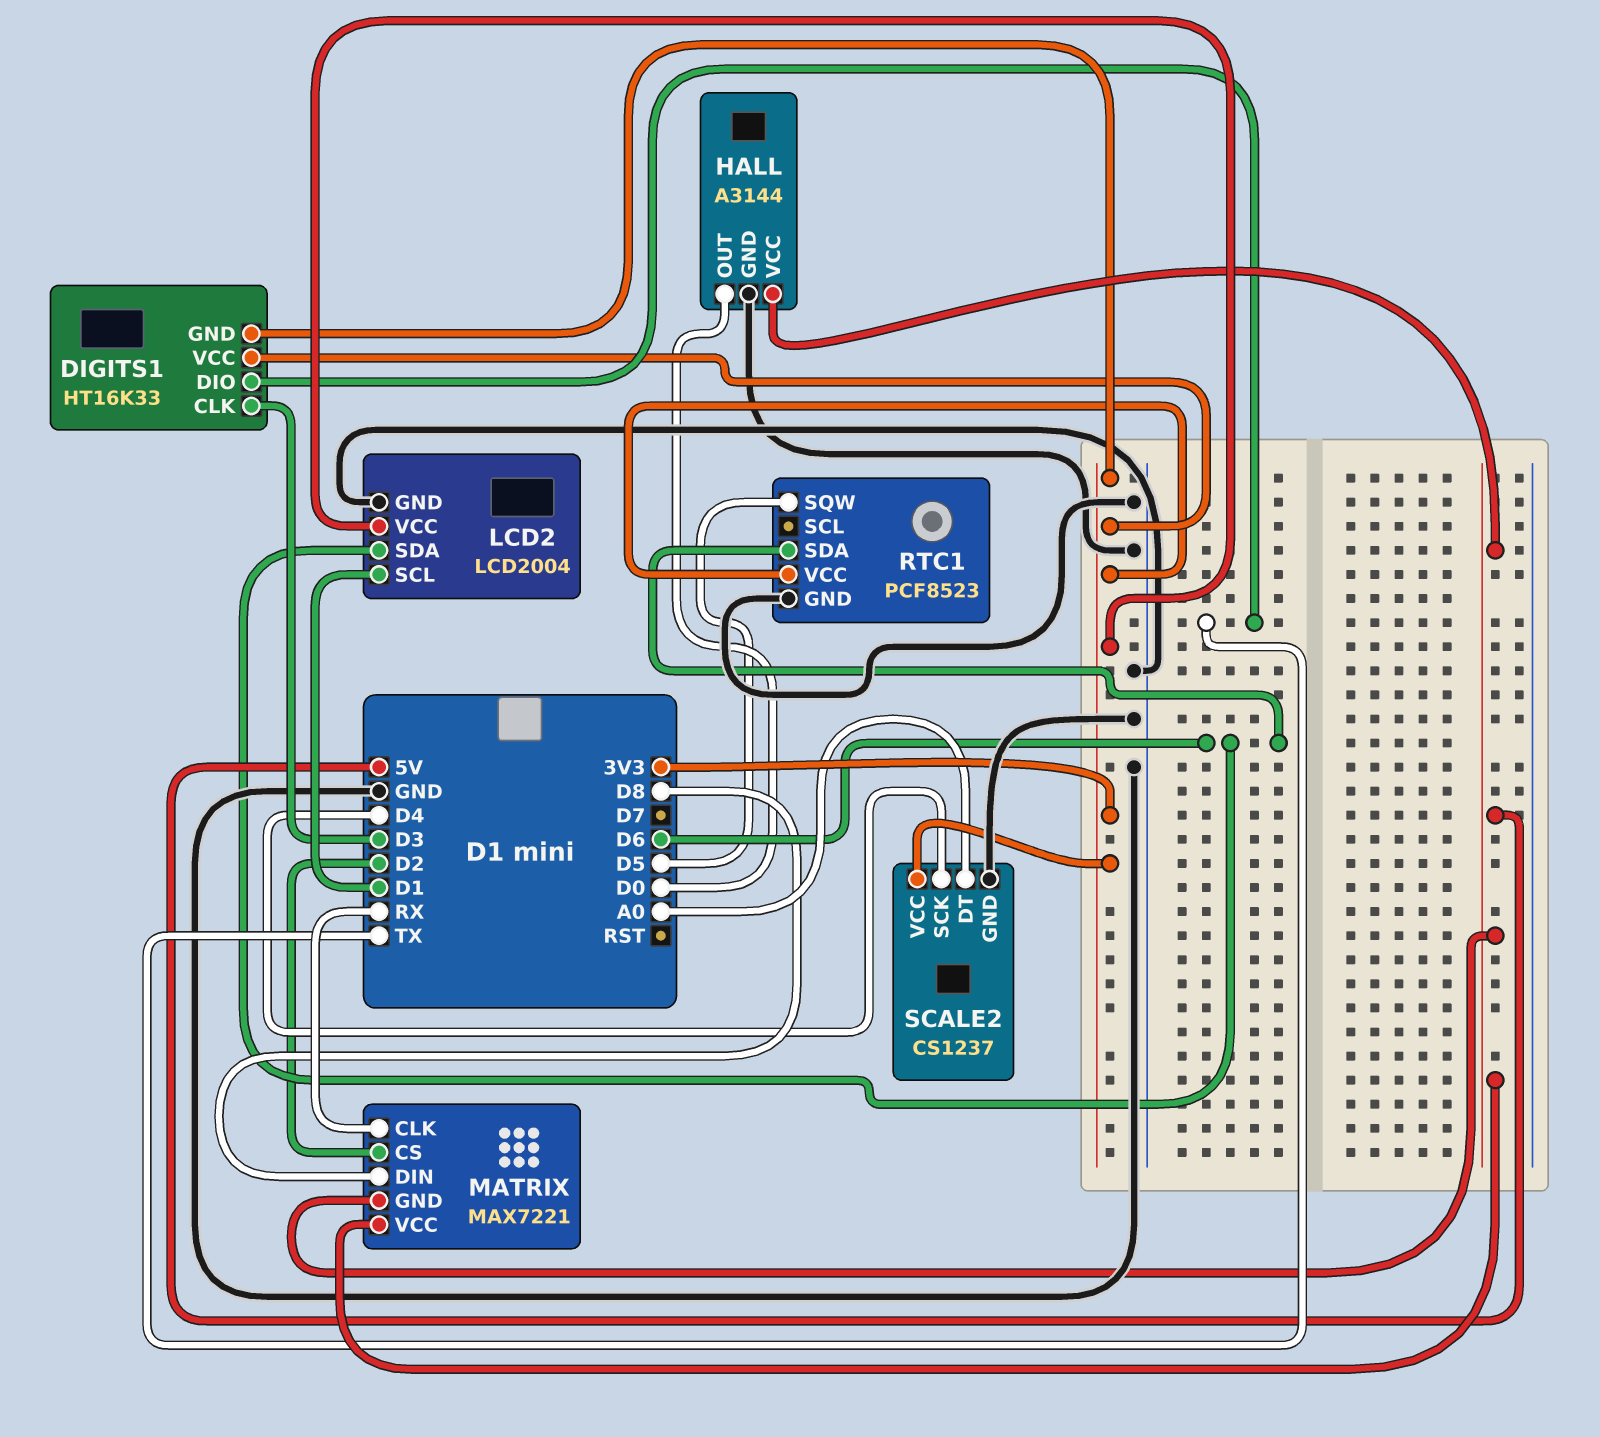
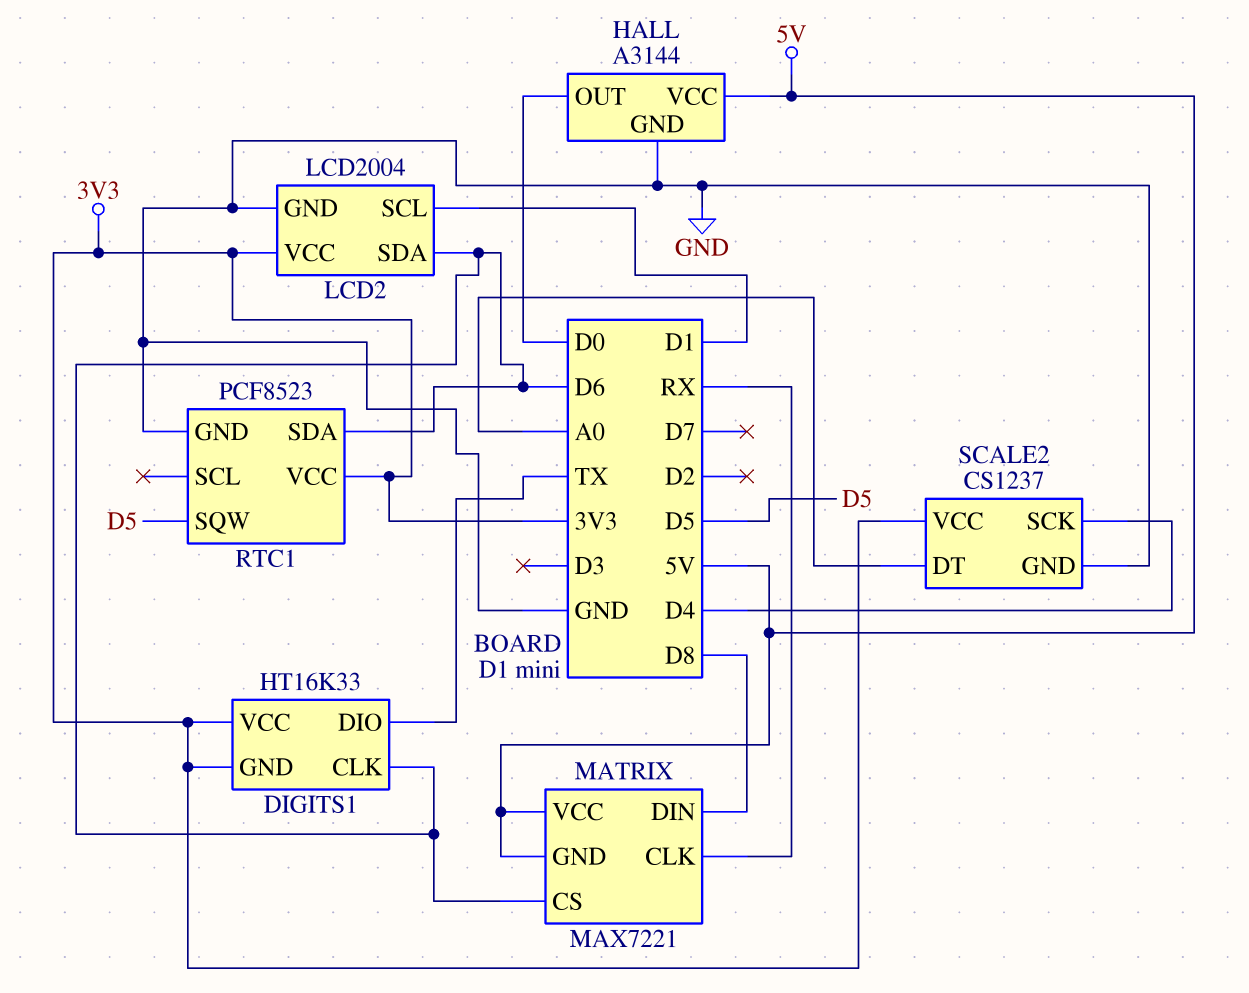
DIGITS1 pin CLK: D3 -> D6
MATRIX pin CS: D2 -> D6

